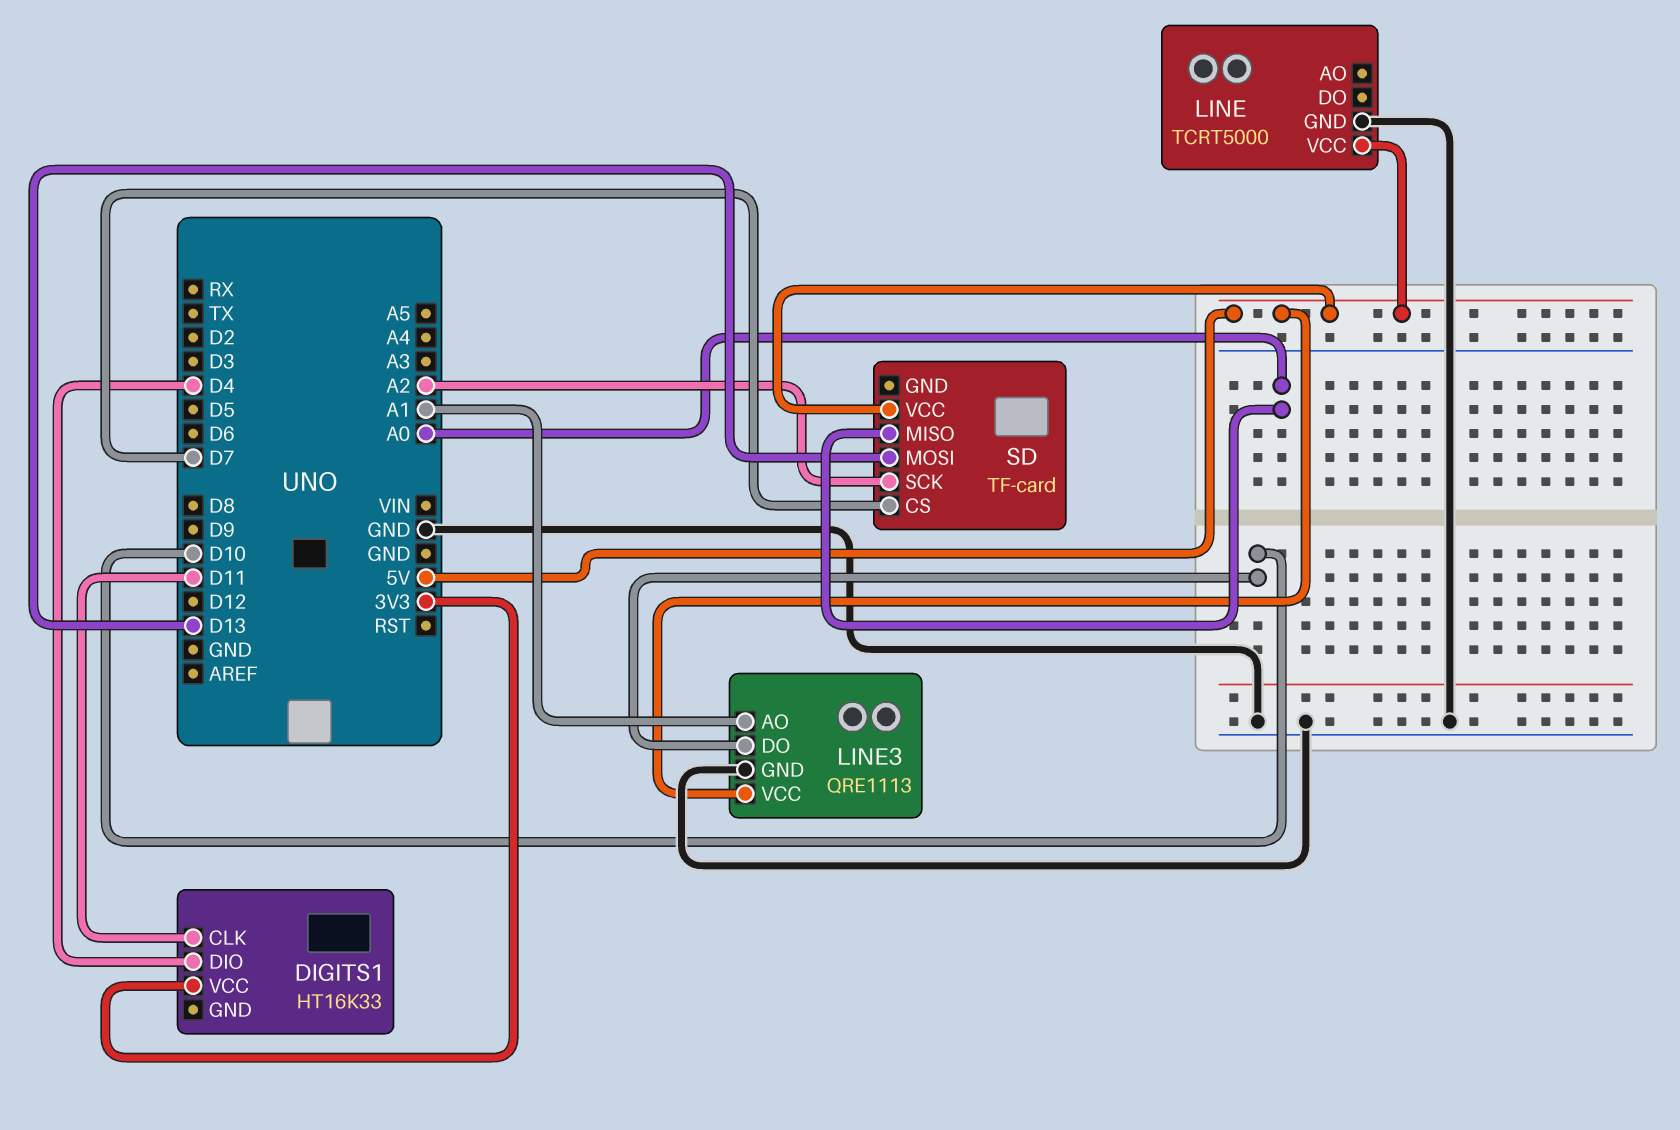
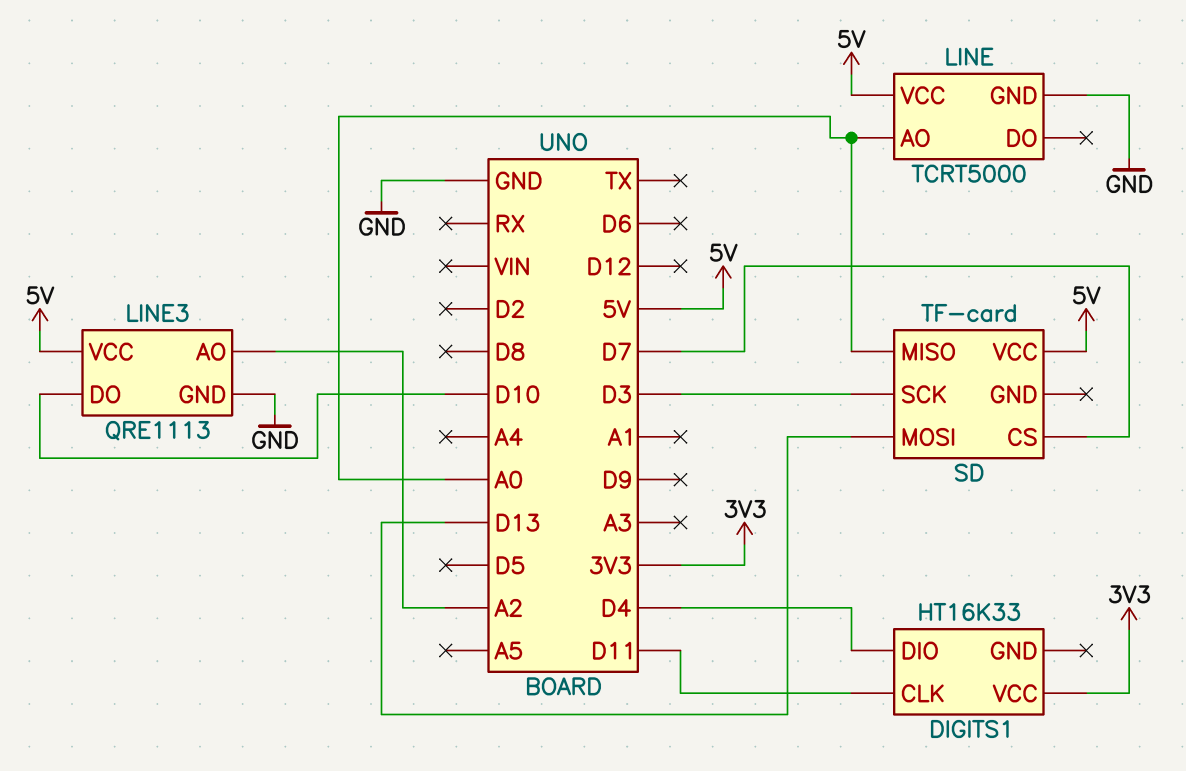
LINE pin AO: none -> A0
LINE3 pin AO: A1 -> A2
SD pin SCK: A2 -> D3

